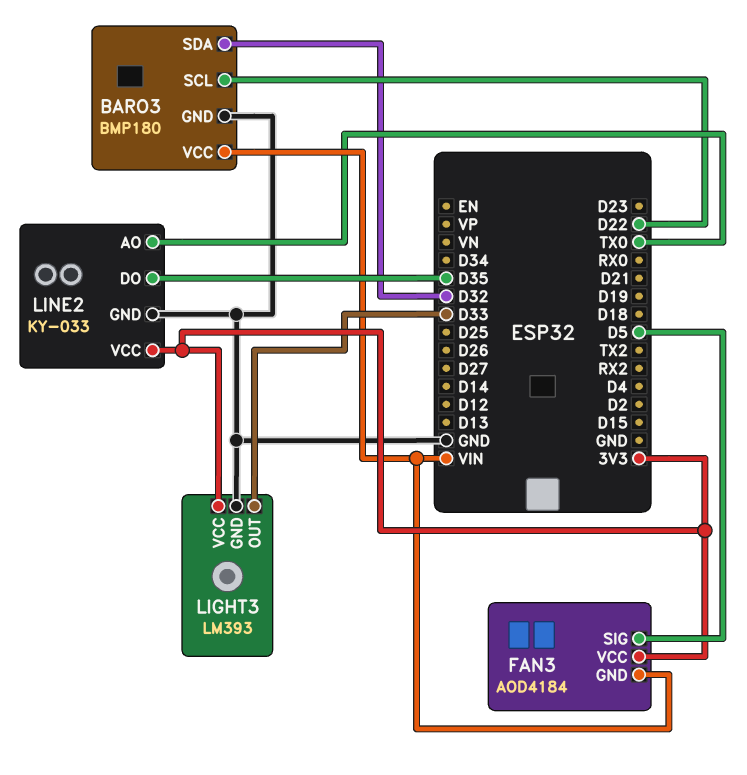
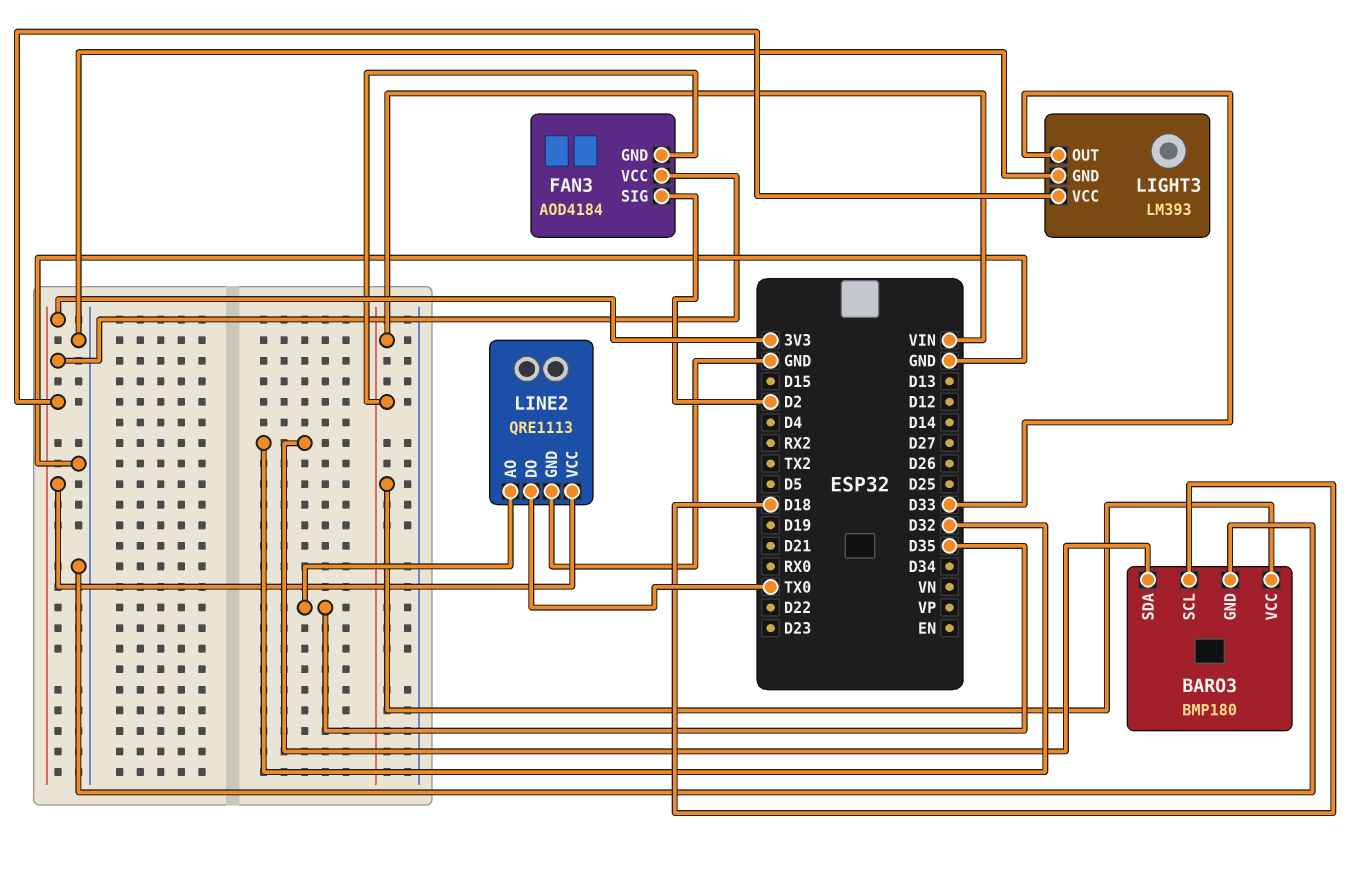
BARO3 pin SCL: D22 -> D18
FAN3 pin SIG: D5 -> D2
LINE2: KY-033 -> QRE1113
LINE2 pin AO: TX0 -> D35
LINE2 pin DO: D35 -> TX0

